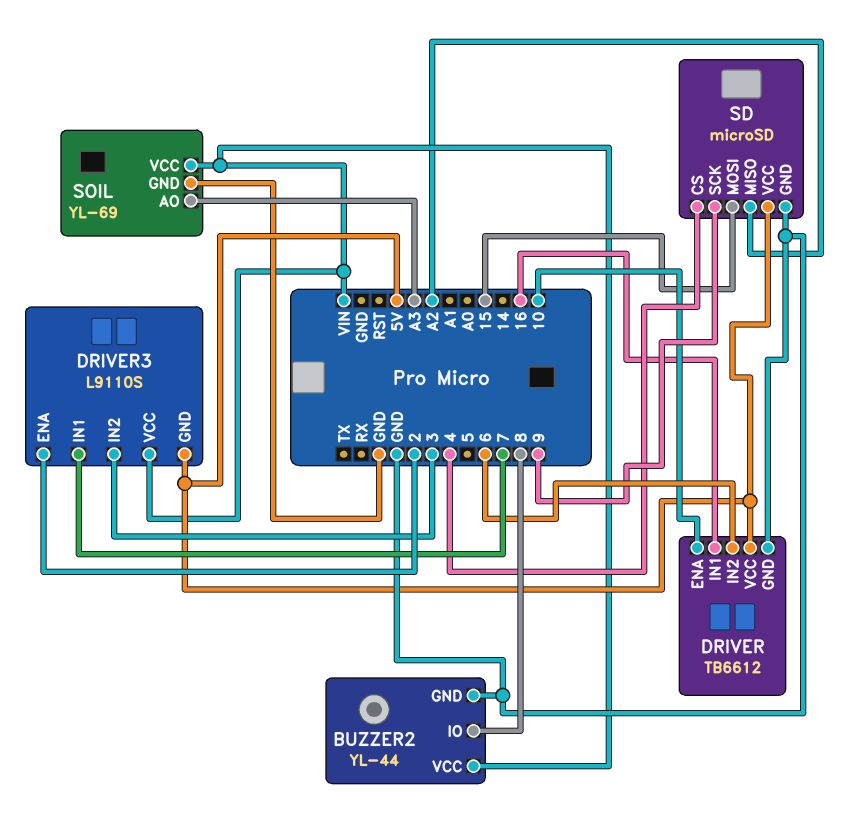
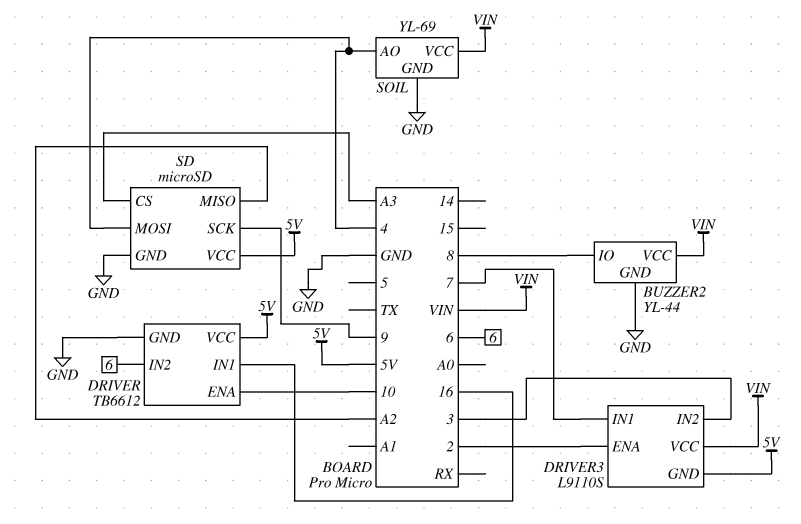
SD pin CS: 4 -> A3
SD pin MOSI: 15 -> 4
SOIL pin AO: A3 -> 4

